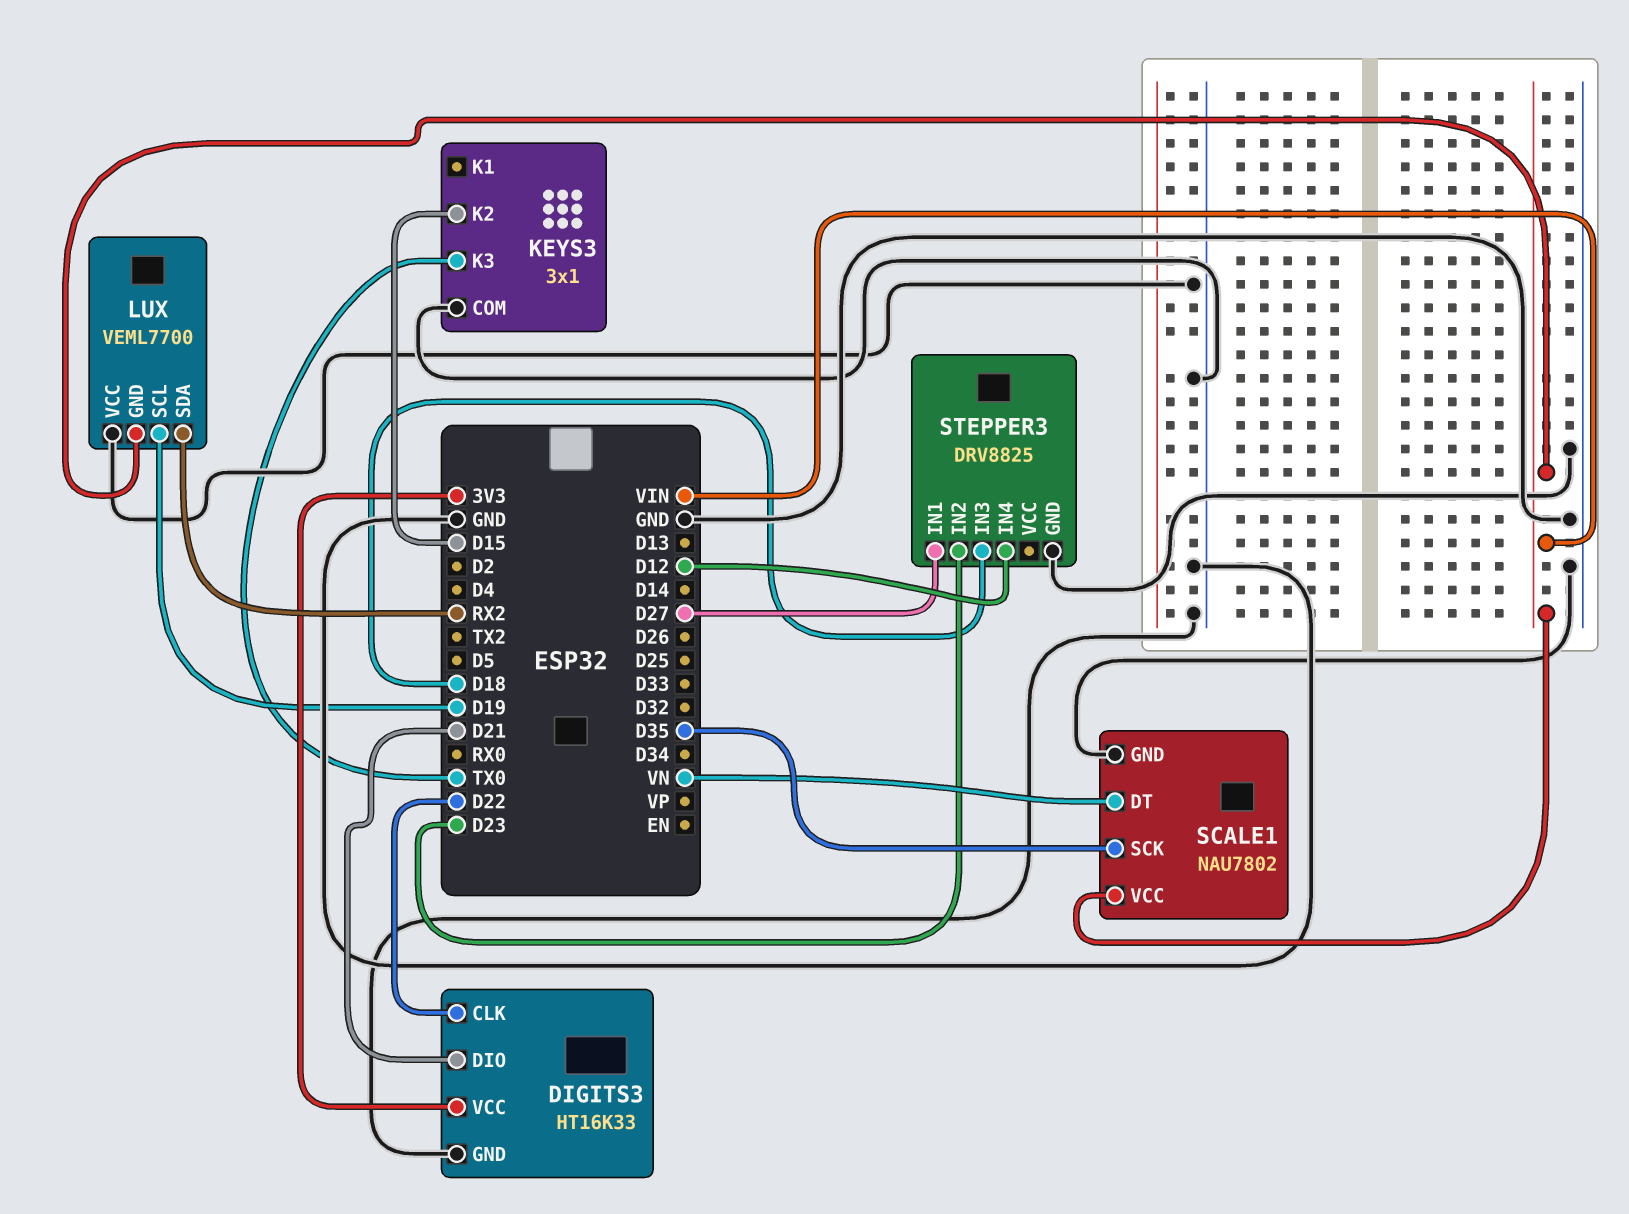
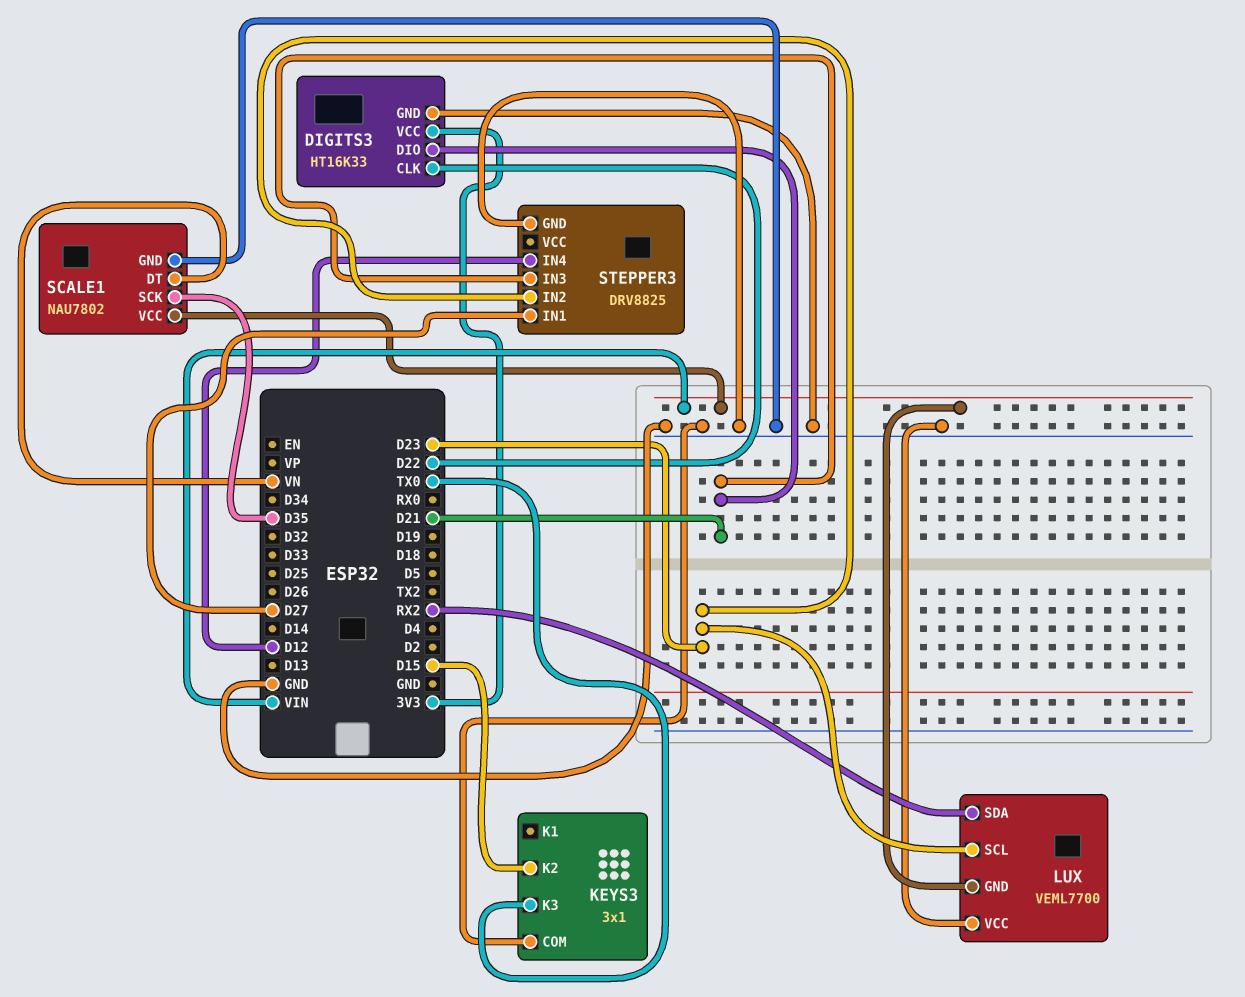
LUX pin SCL: D19 -> D23
STEPPER3 pin IN3: D18 -> D21

